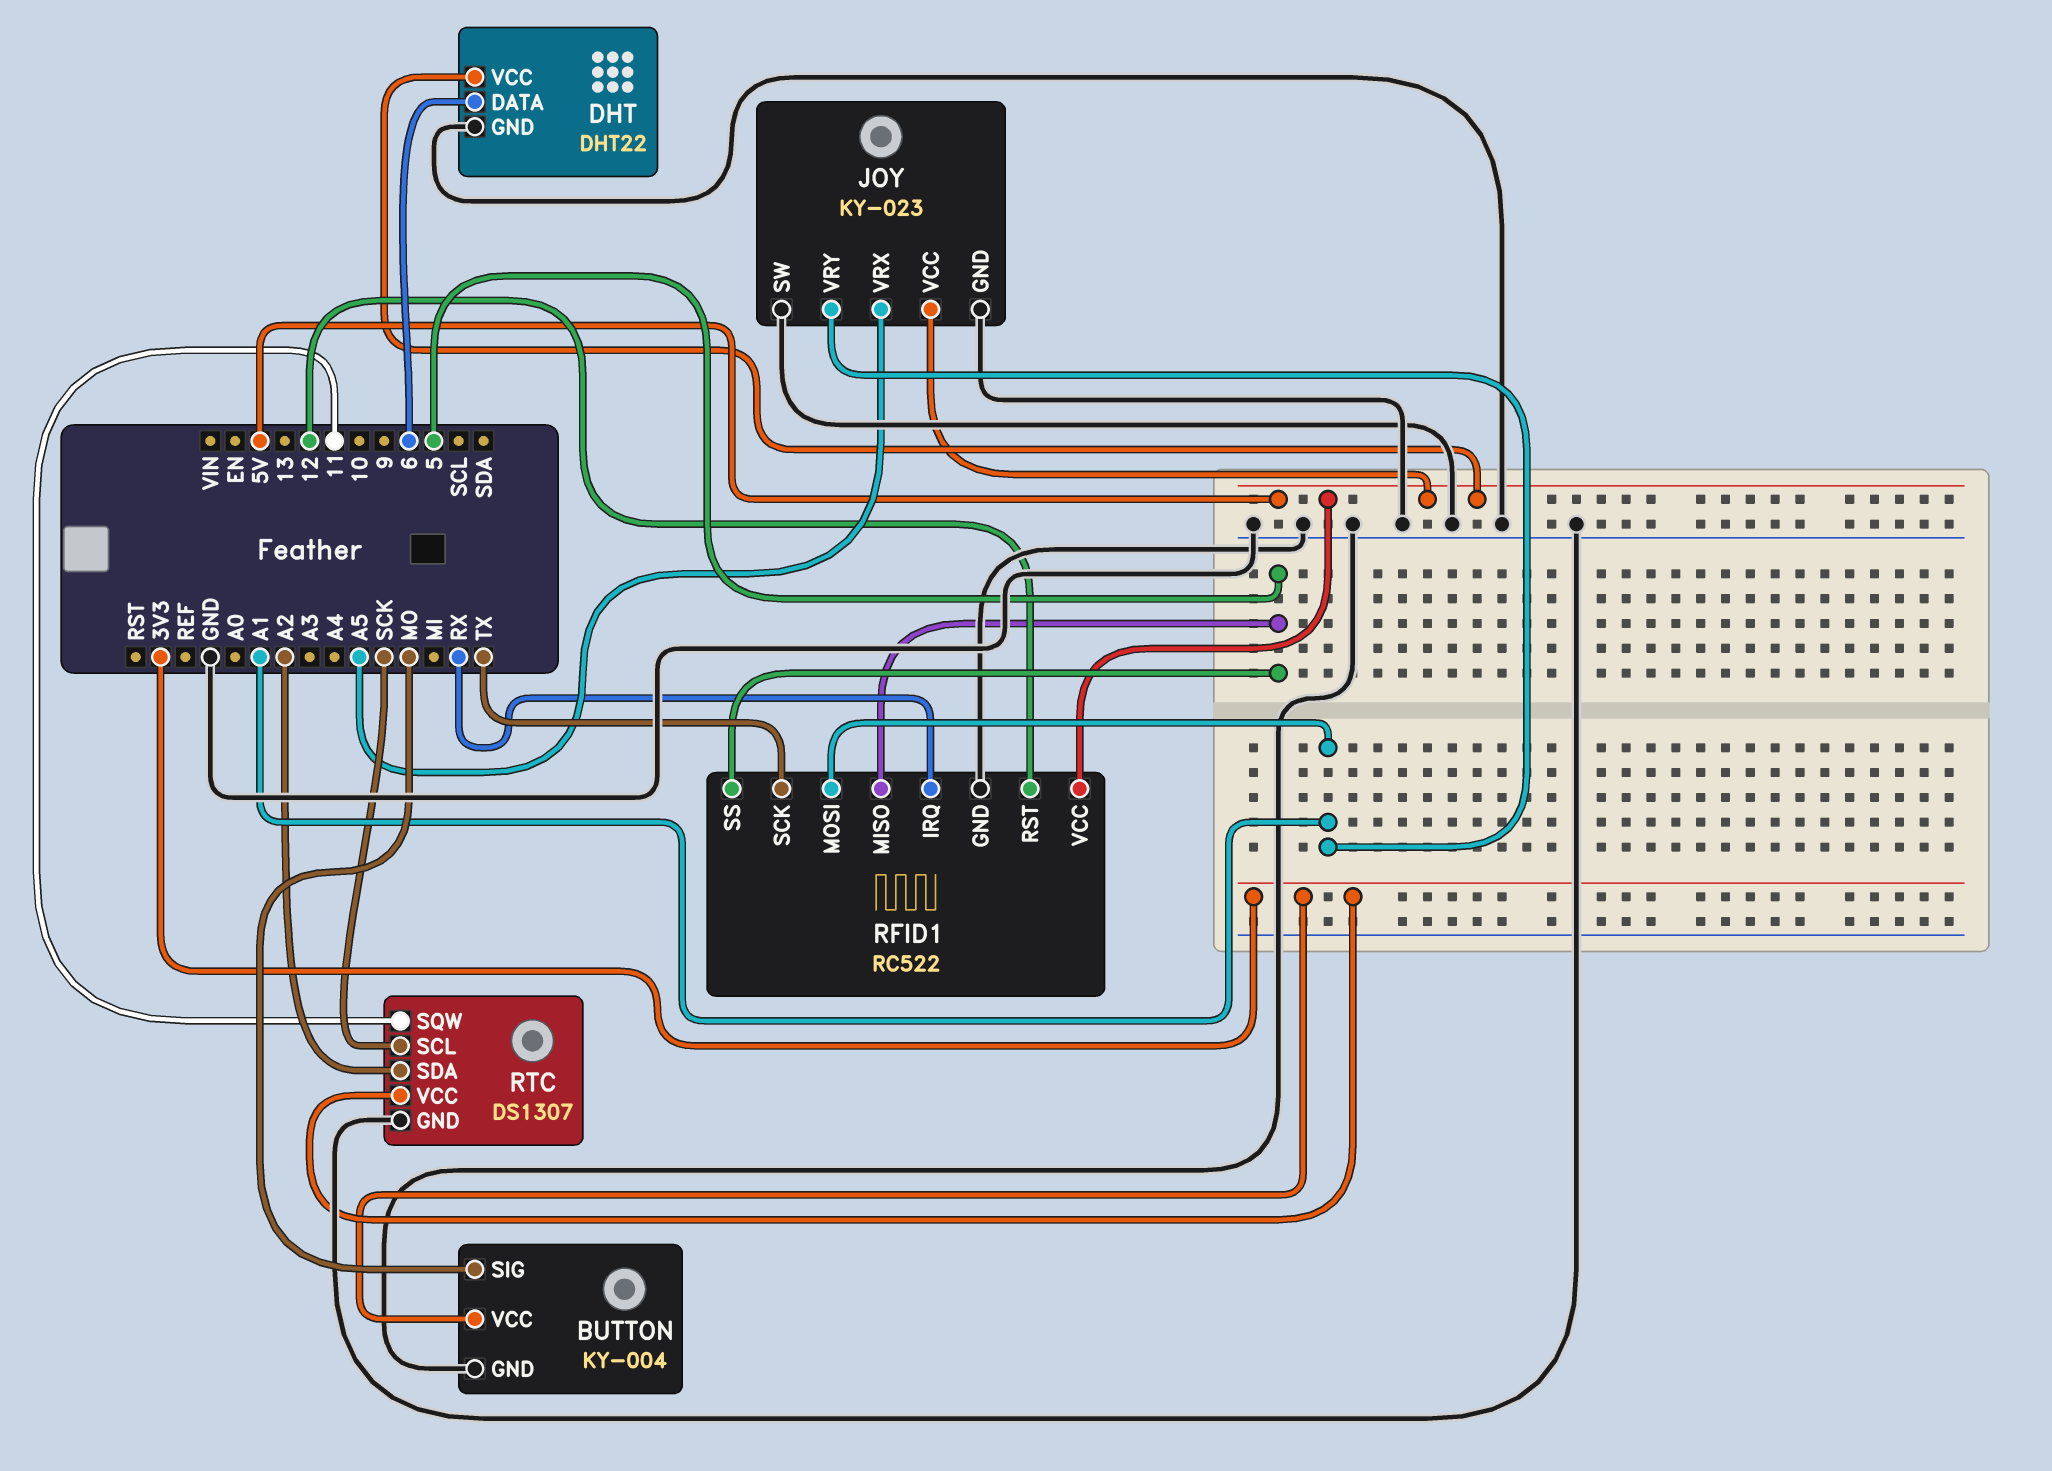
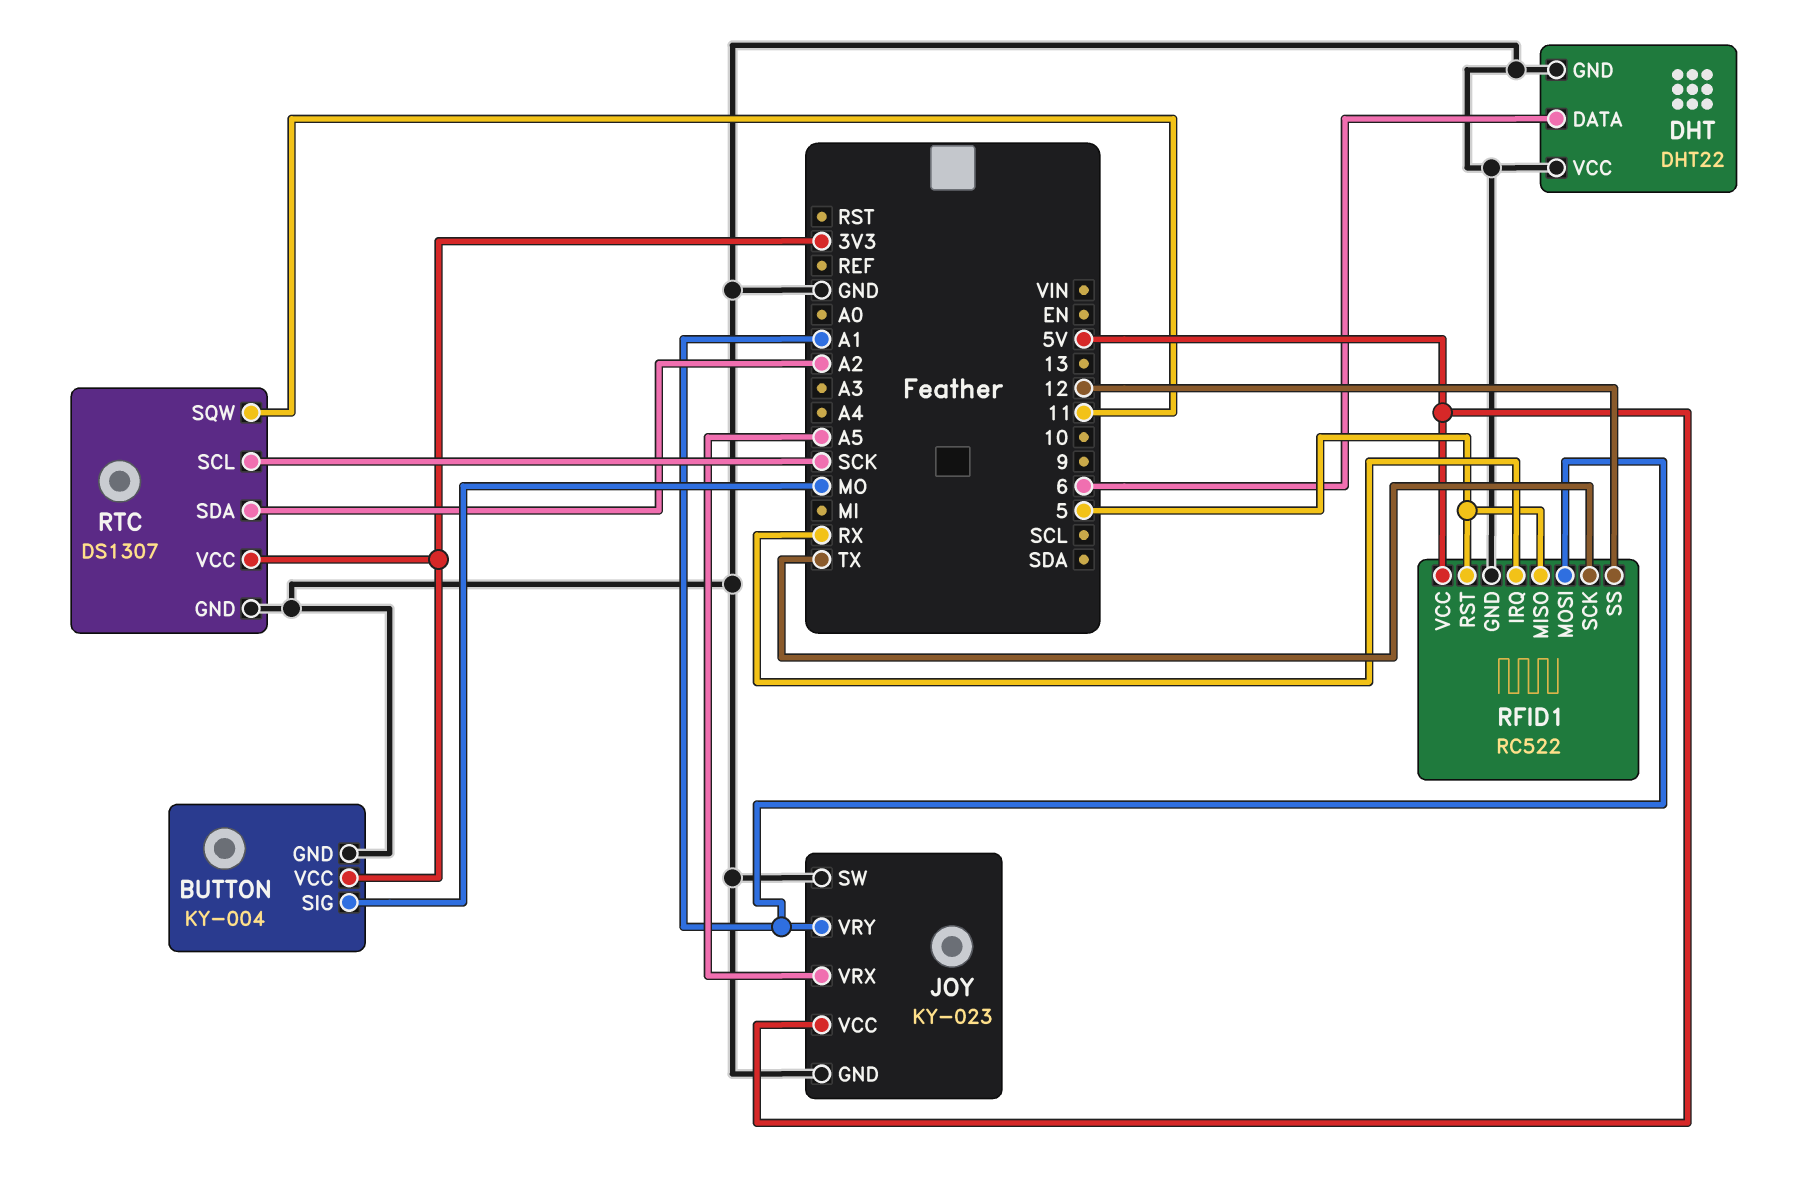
DHT pin VCC: 5V -> GND
RFID1 pin RST: 12 -> 5
RFID1 pin SS: 5 -> 12

